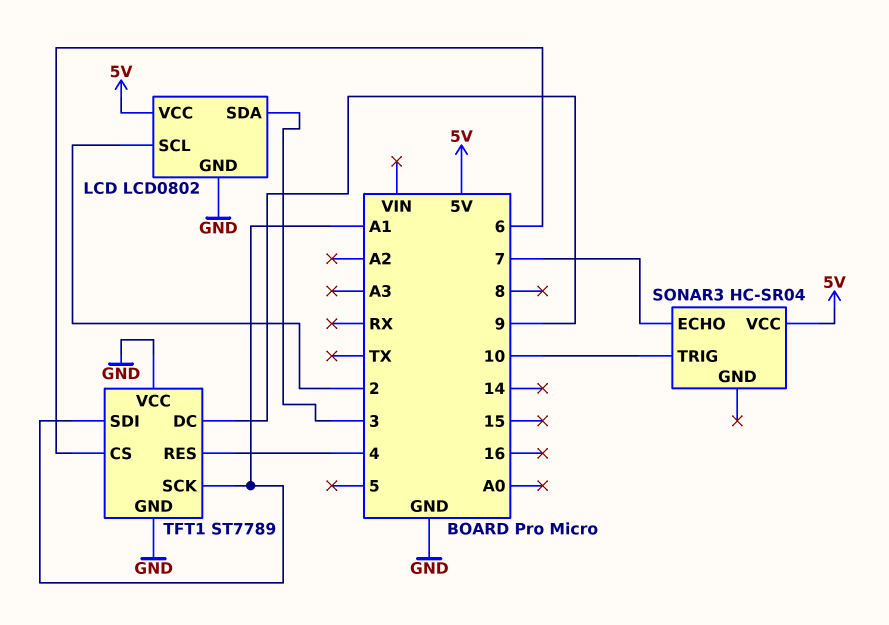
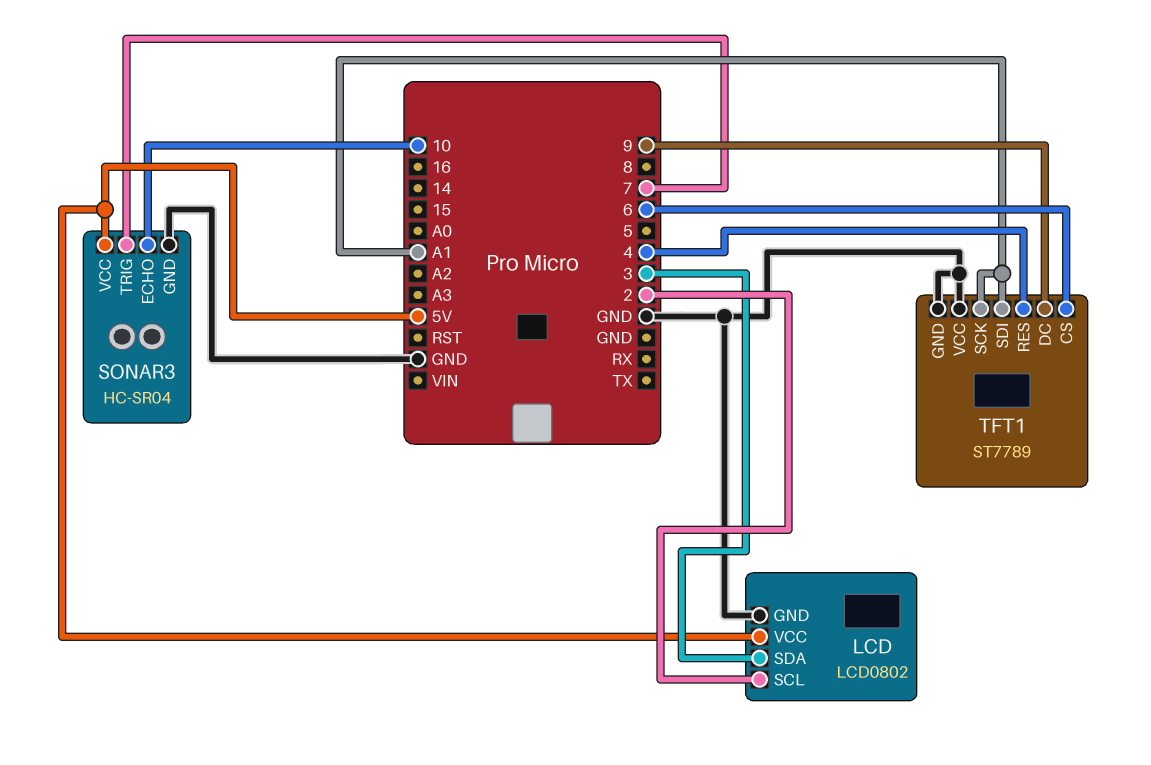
SONAR3 pin ECHO: 7 -> 10
SONAR3 pin GND: none -> GND
SONAR3 pin TRIG: 10 -> 7

